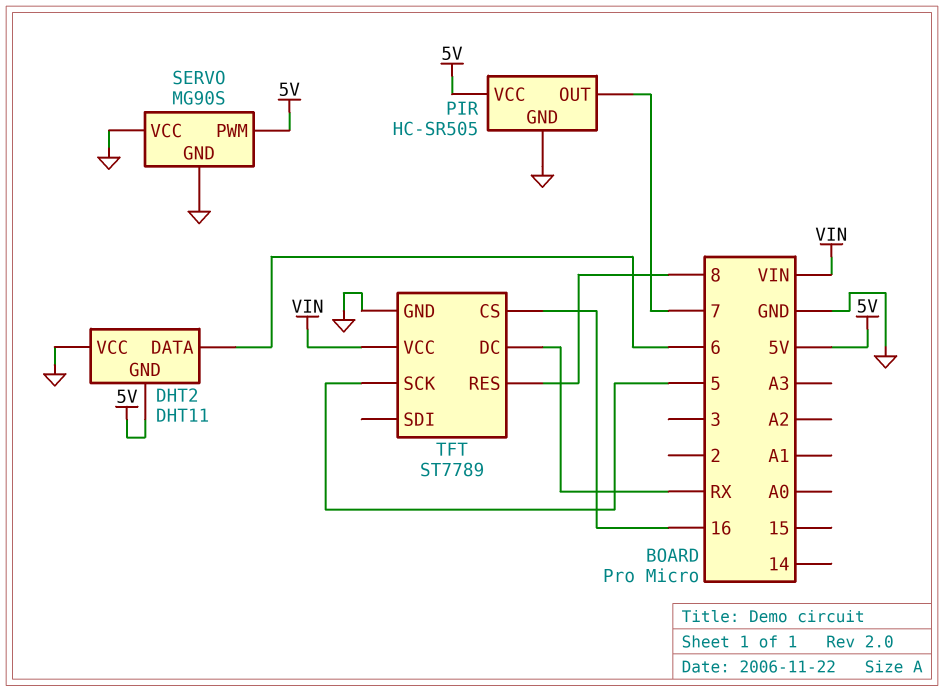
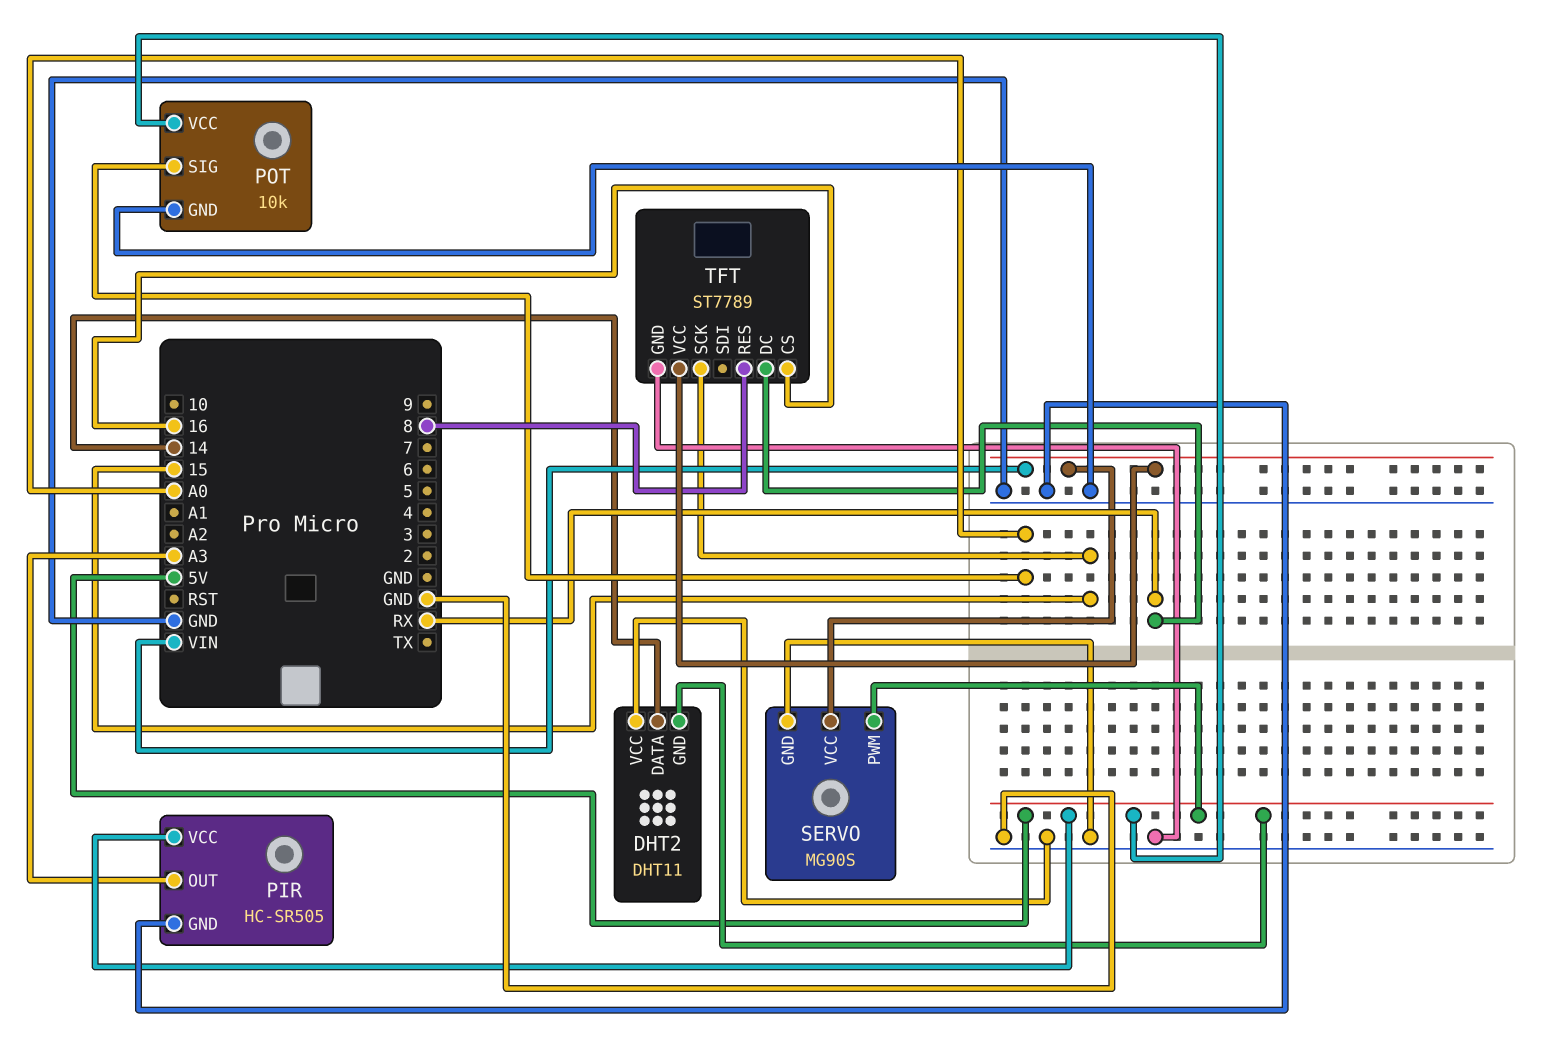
DHT2 pin DATA: 6 -> 14
PIR pin OUT: 7 -> A3
POT: none -> 10k
POT pin GND: none -> GND
POT pin SIG: none -> A0
POT pin VCC: none -> 5V
SERVO pin VCC: GND -> VIN
TFT pin SCK: 5 -> 15

